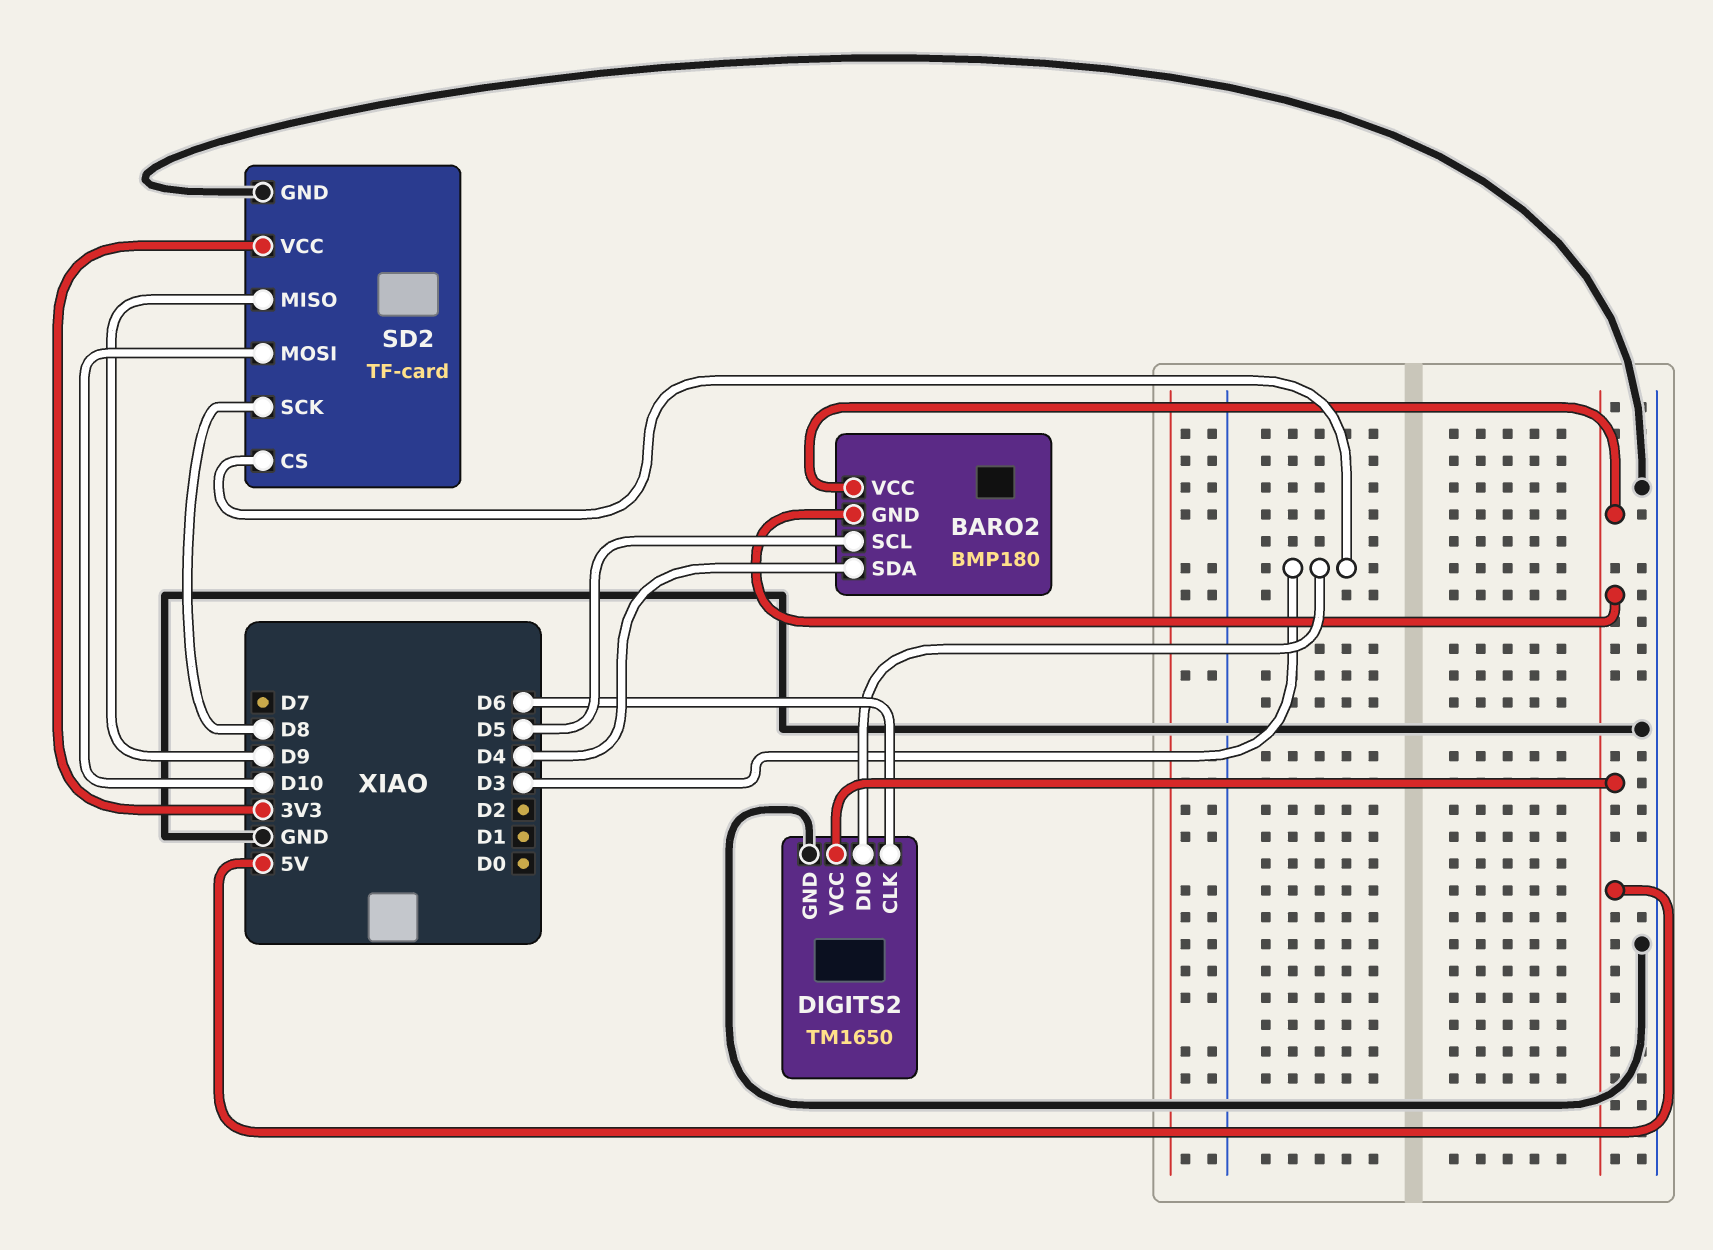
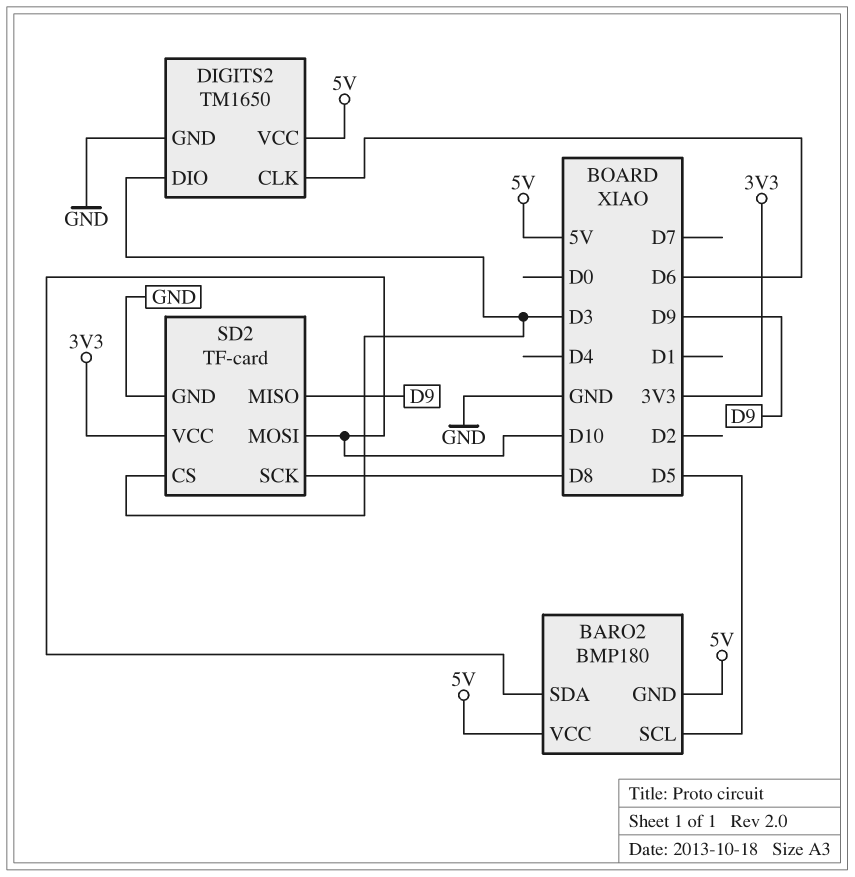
BARO2 pin SDA: D4 -> D10

